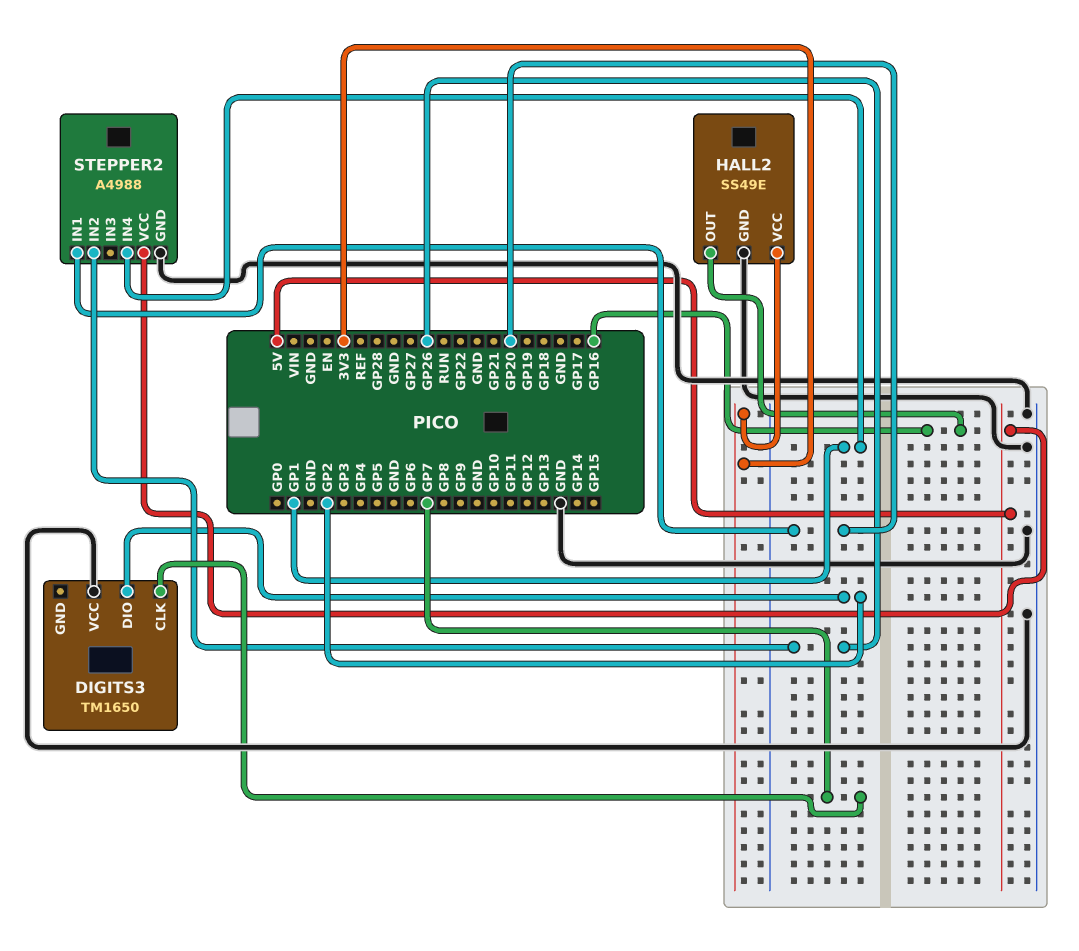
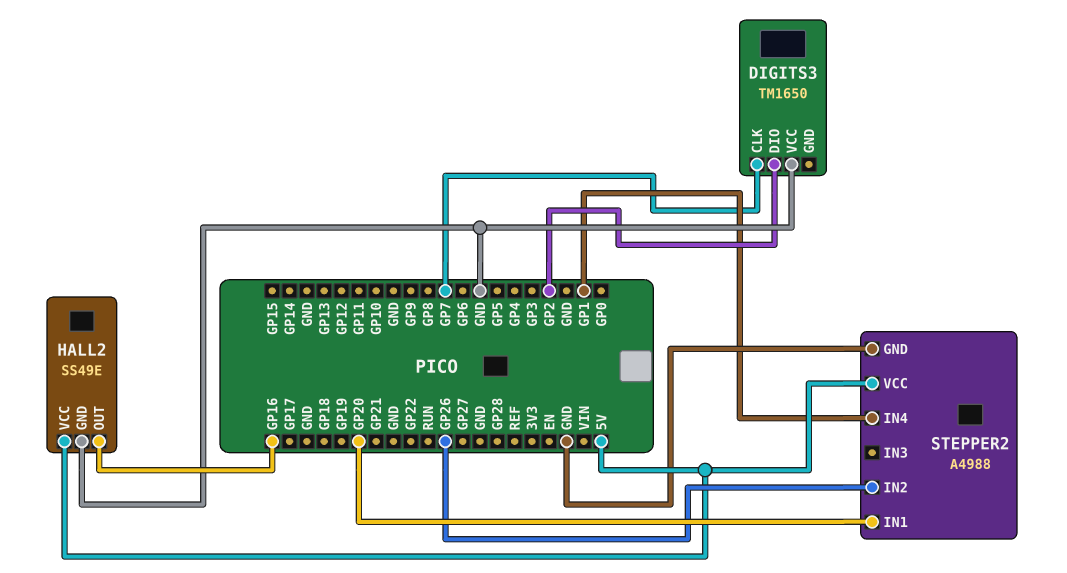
HALL2 pin VCC: 3V3 -> 5V

